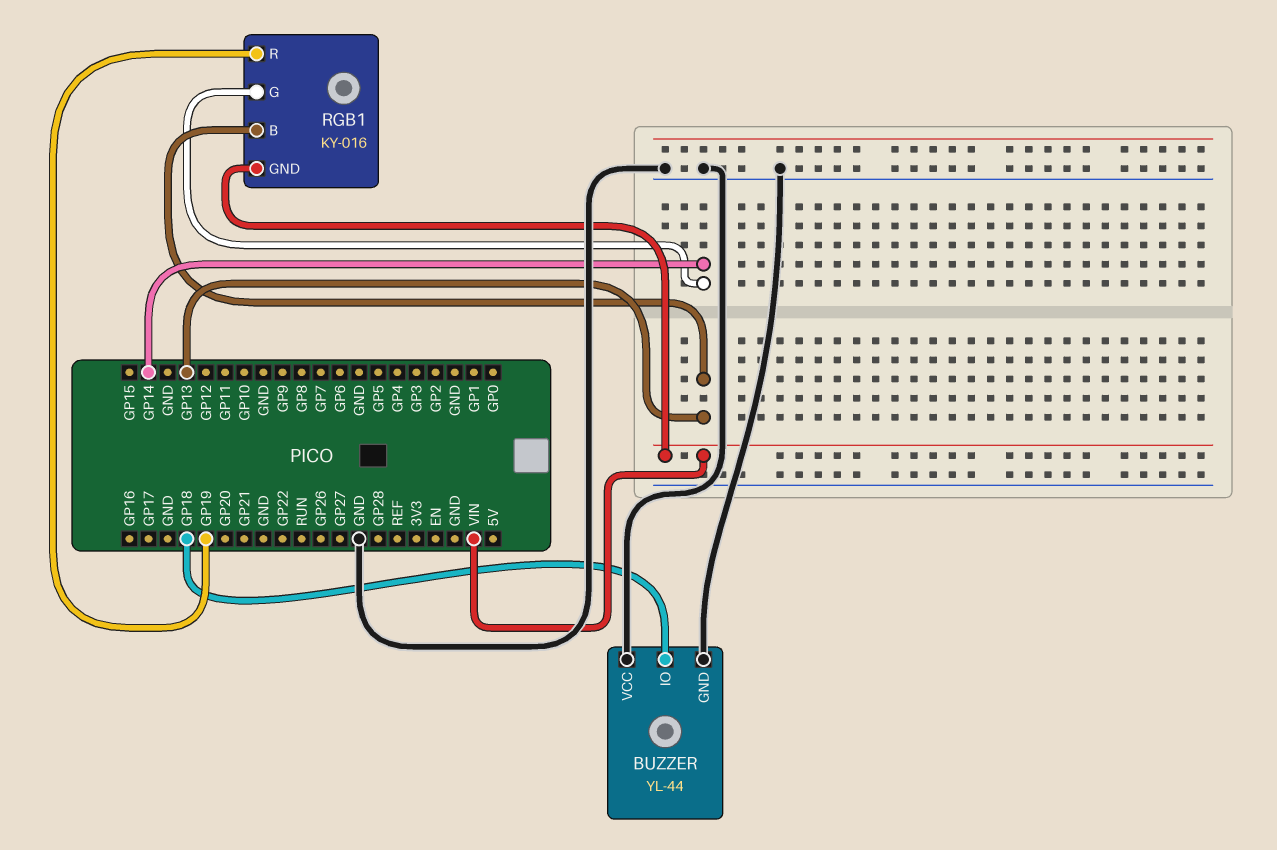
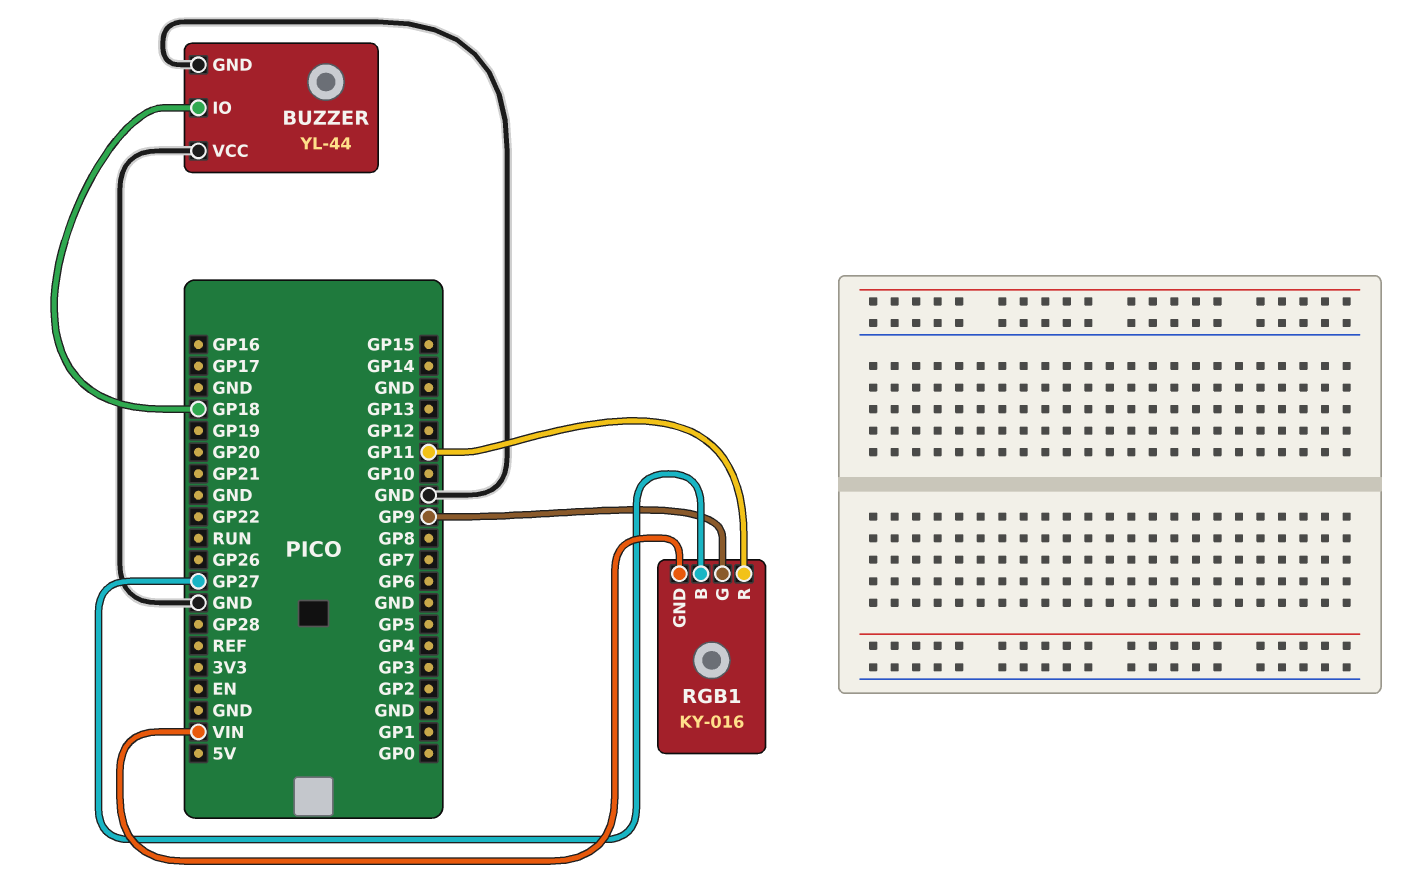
RGB1 pin B: GP13 -> GP27
RGB1 pin G: GP14 -> GP9
RGB1 pin R: GP19 -> GP11

